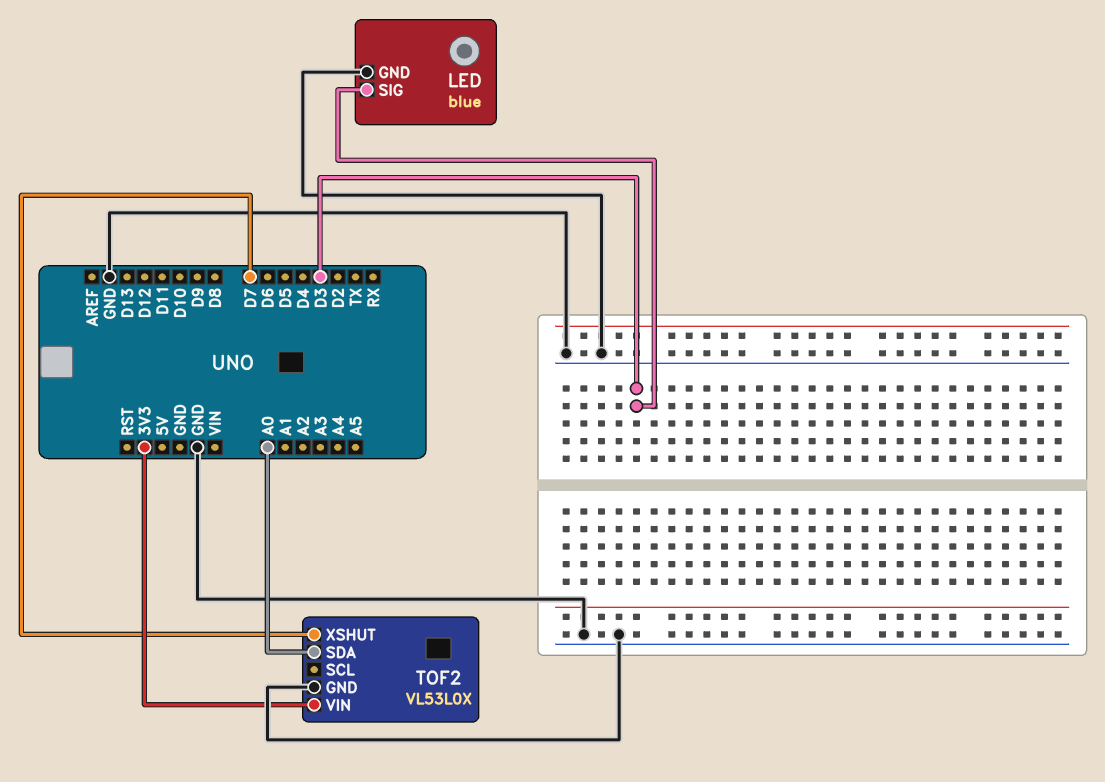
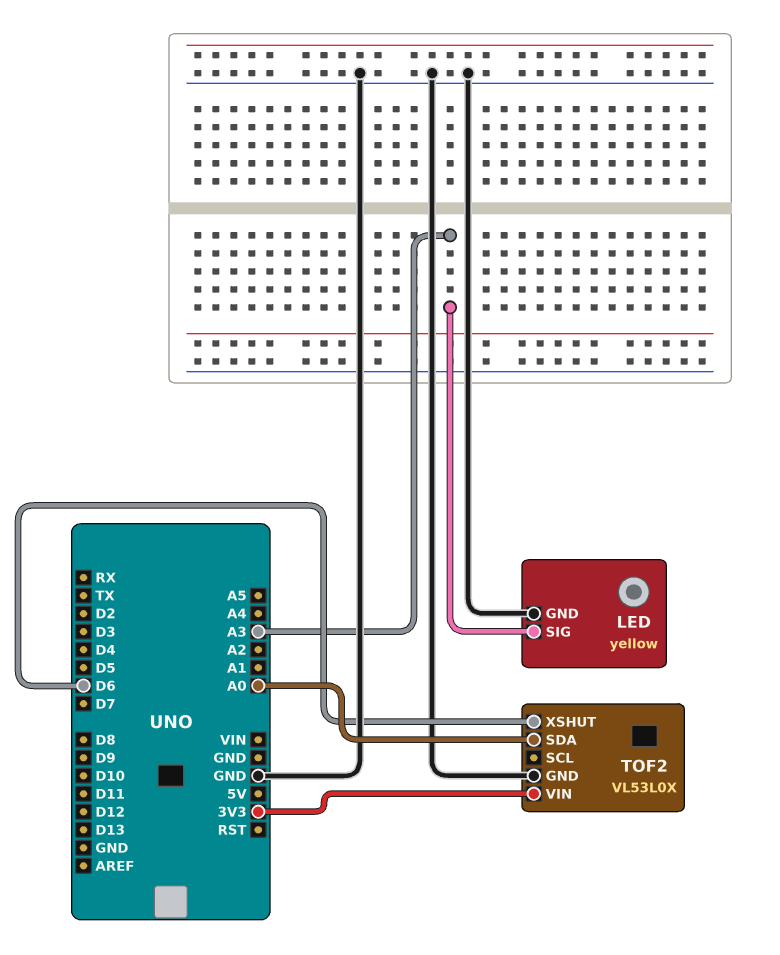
LED: blue -> yellow
LED pin SIG: D3 -> A3
TOF2 pin XSHUT: D7 -> D6

